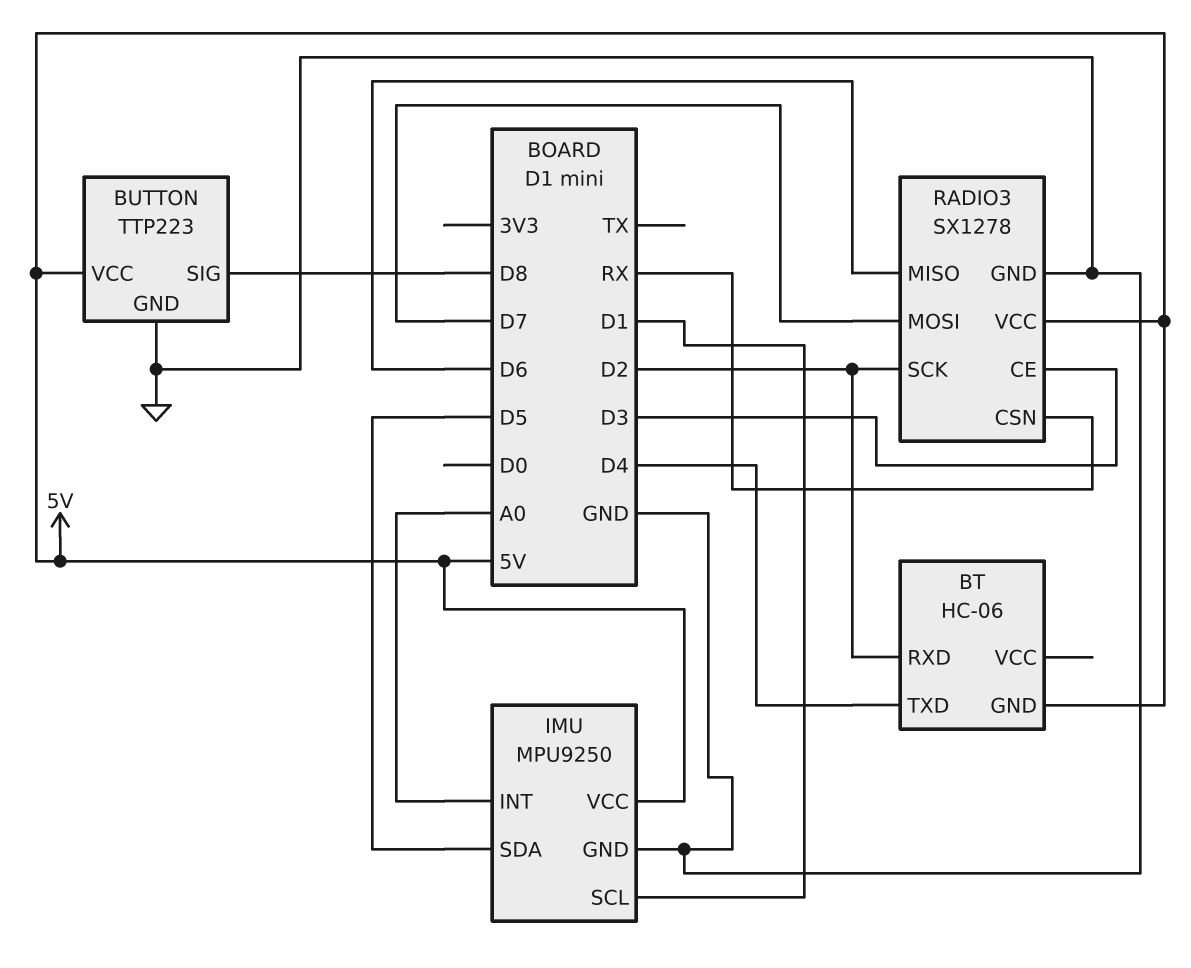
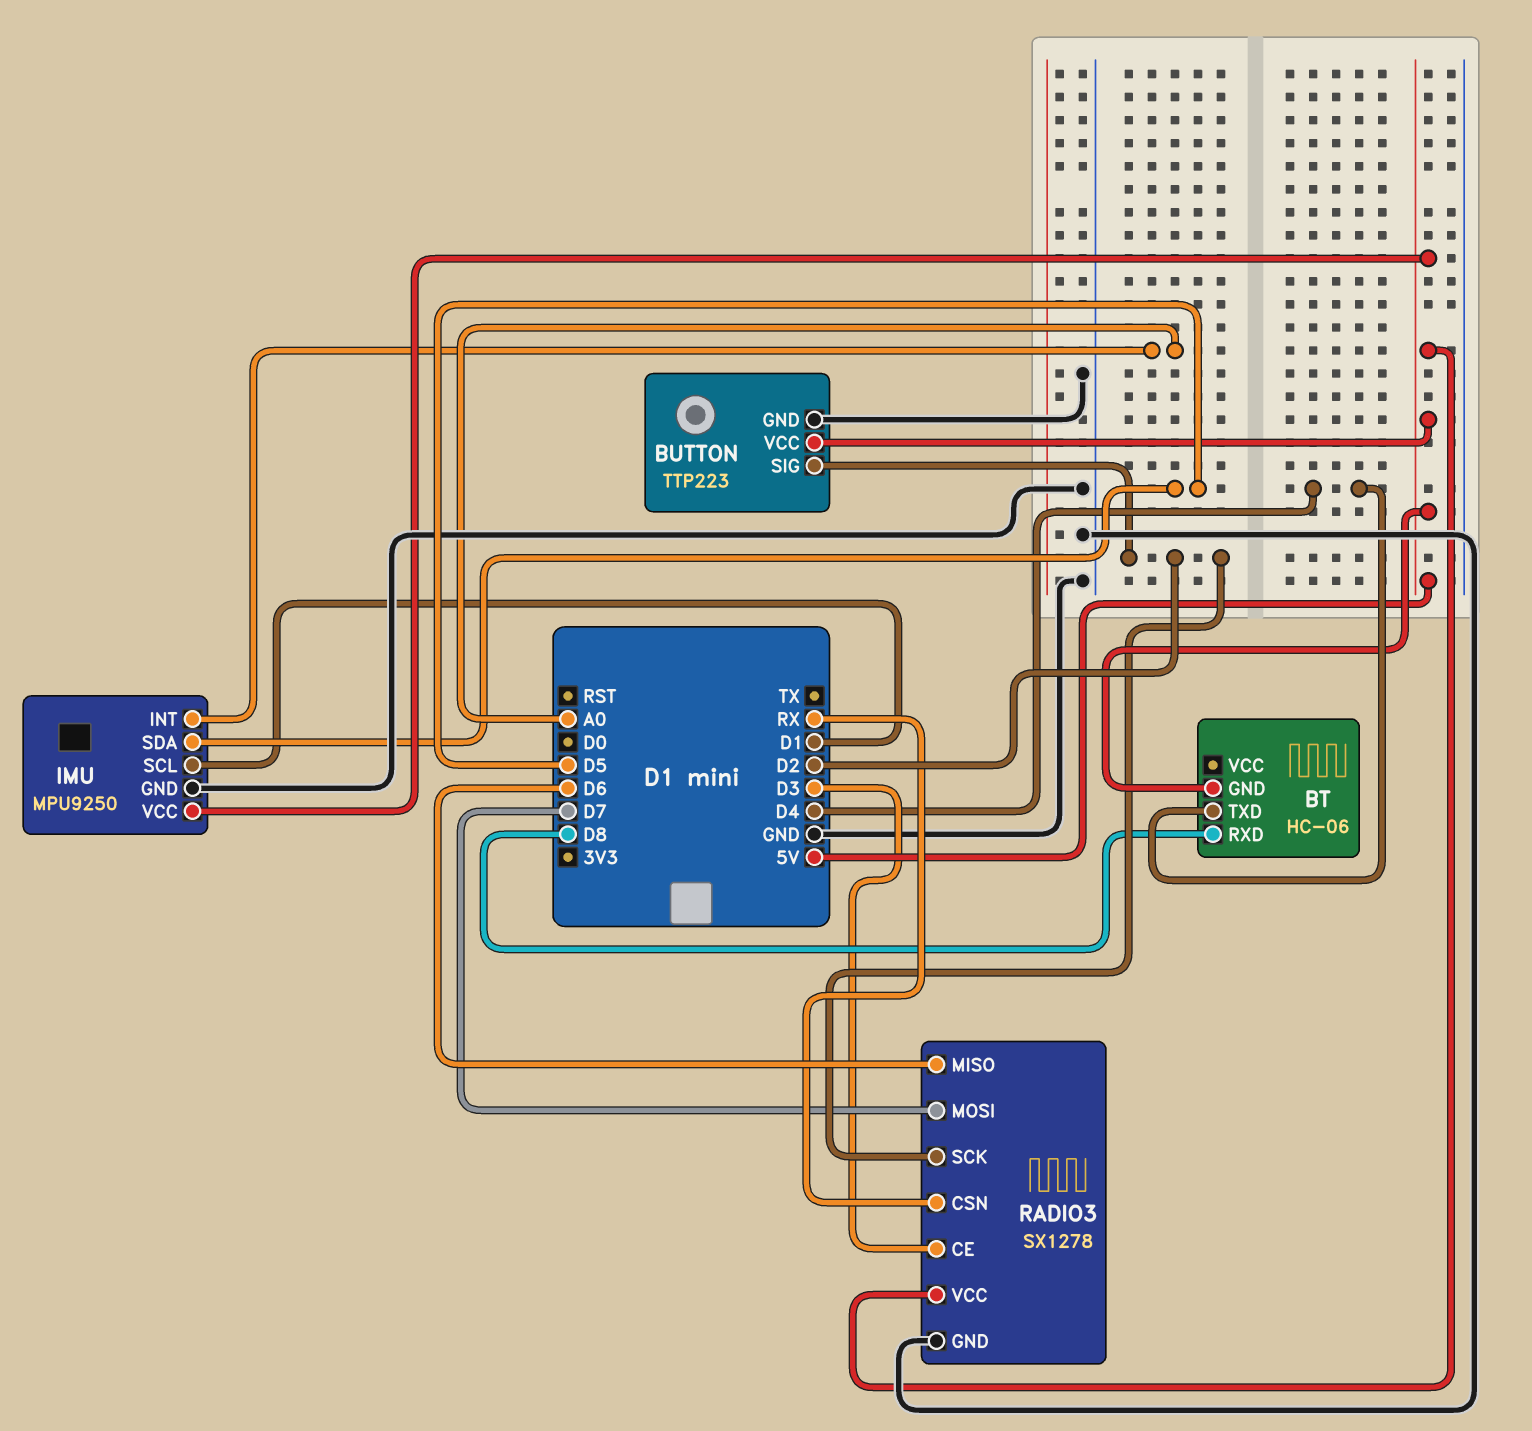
BT pin RXD: D2 -> D8
BUTTON pin SIG: D8 -> D2

